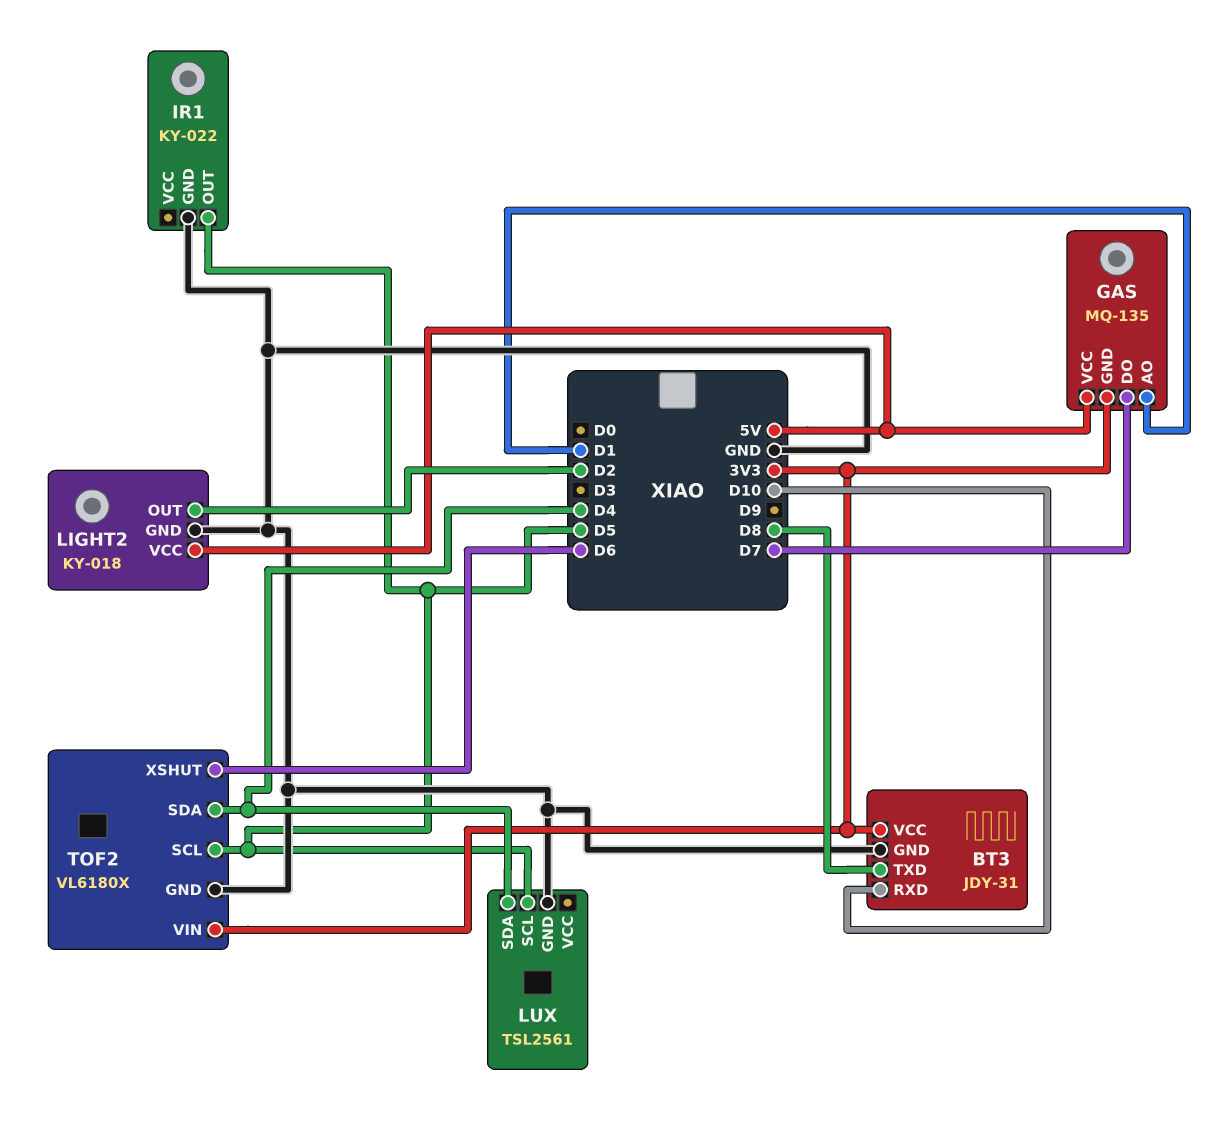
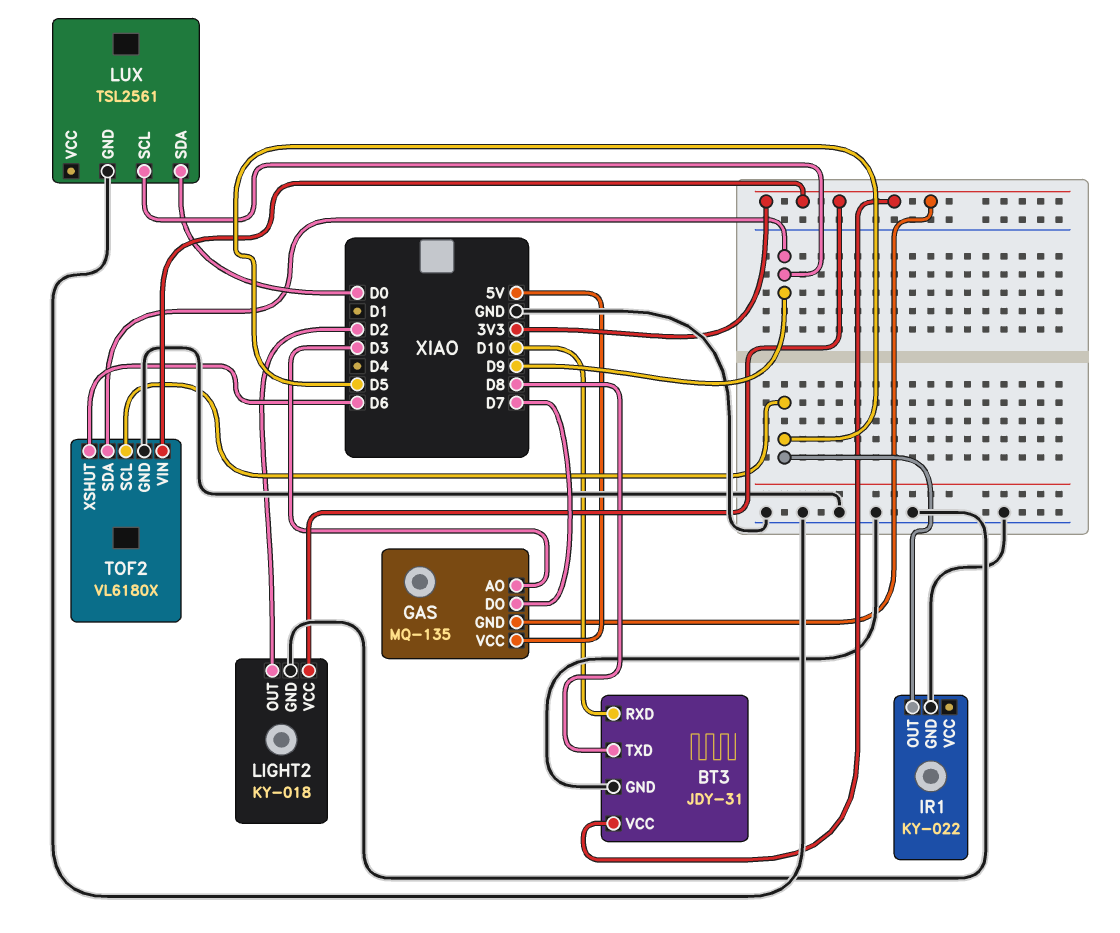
GAS pin AO: D1 -> D3
LIGHT2 pin VCC: 5V -> 3V3
LUX pin SCL: D5 -> D9
LUX pin SDA: D4 -> D0
TOF2 pin SDA: D4 -> D9

